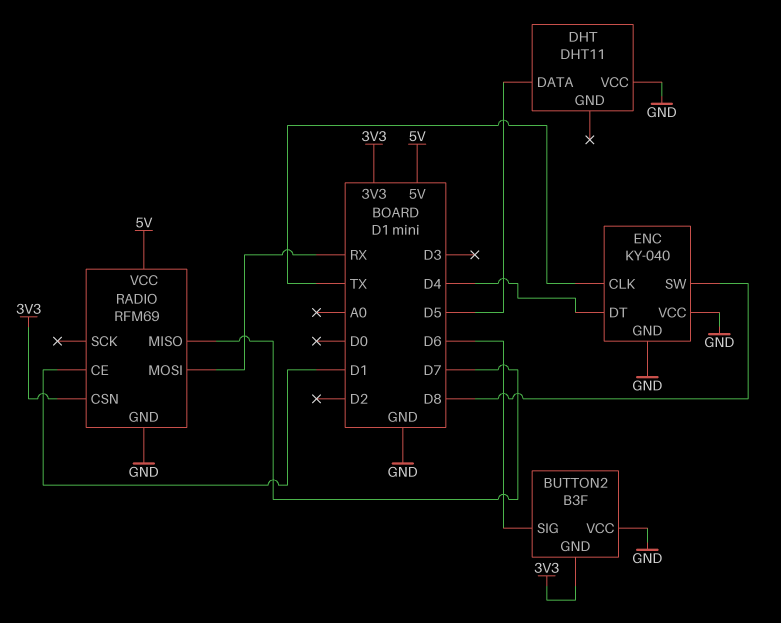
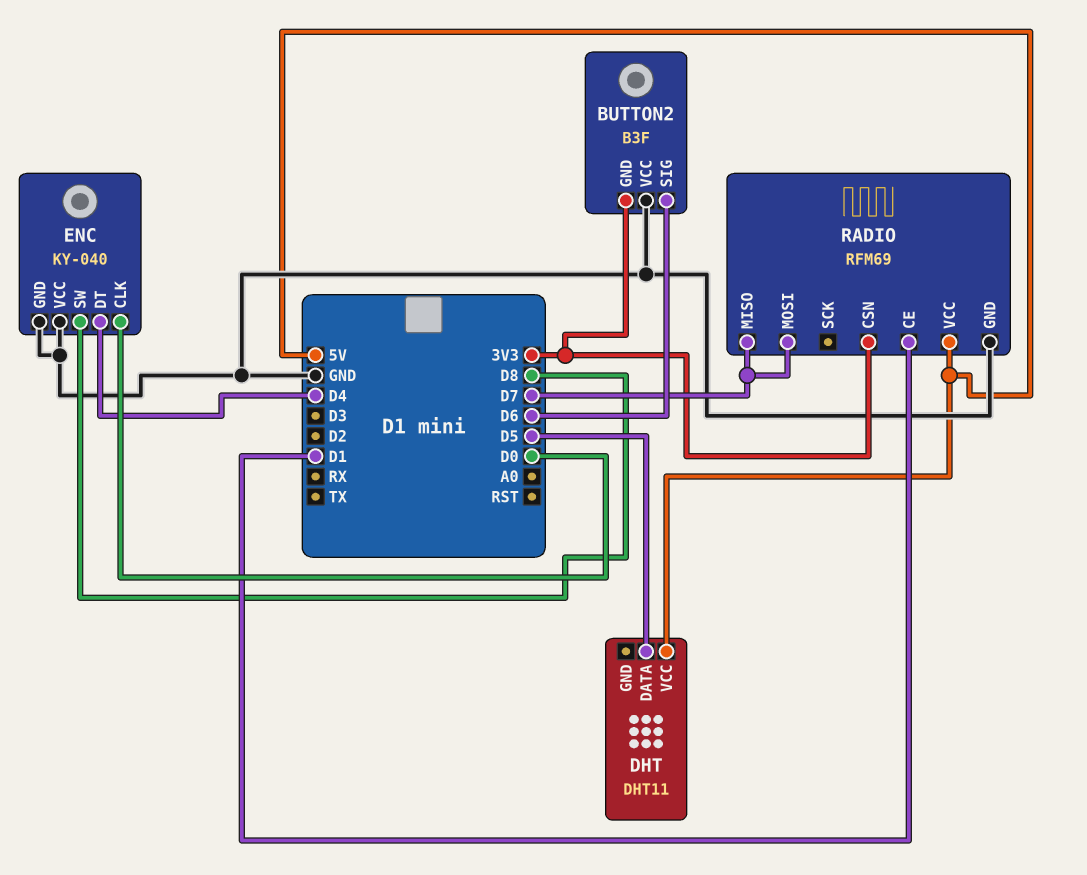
DHT pin VCC: GND -> 5V
ENC pin CLK: TX -> D0
RADIO pin MOSI: RX -> D7

